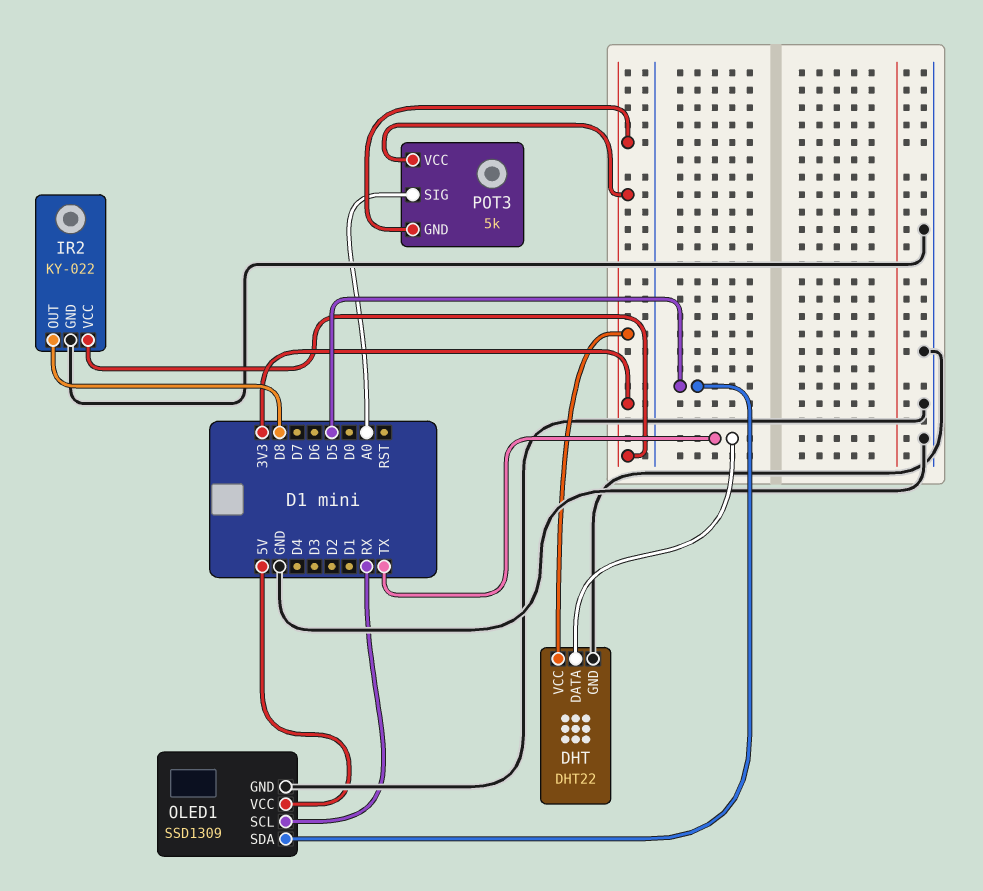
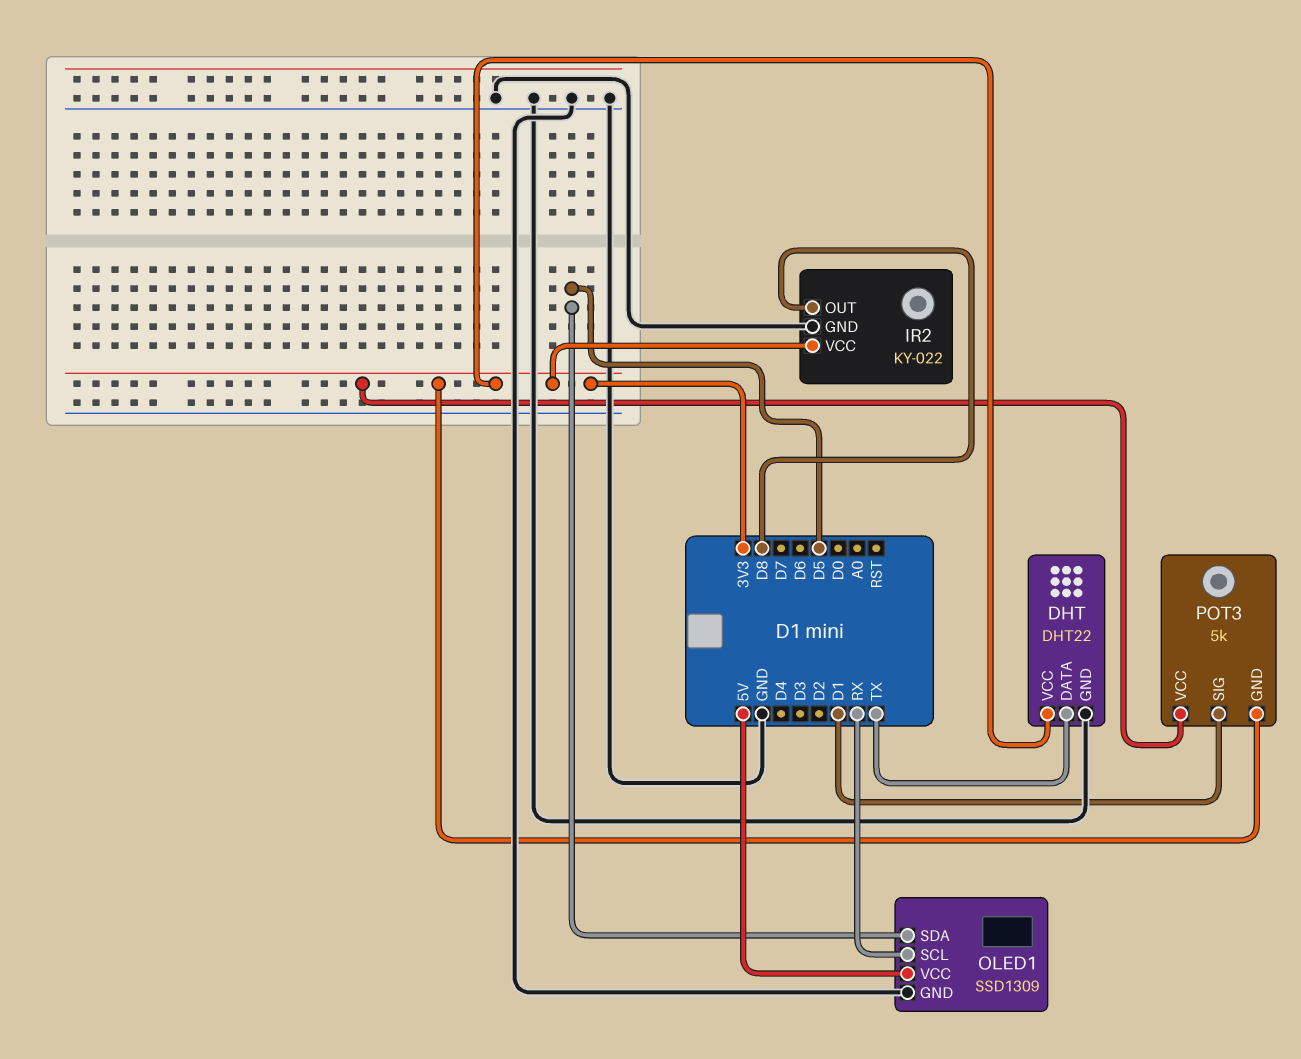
POT3 pin SIG: A0 -> D1

